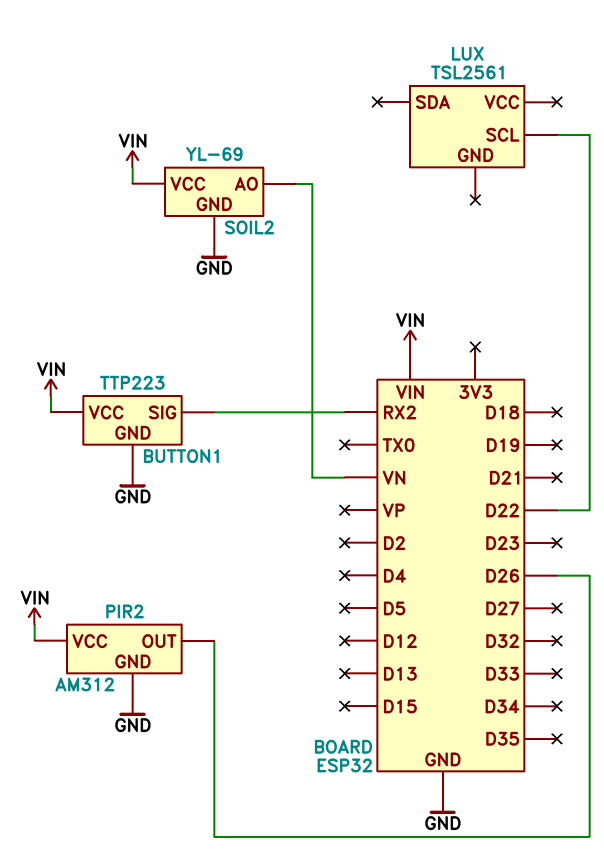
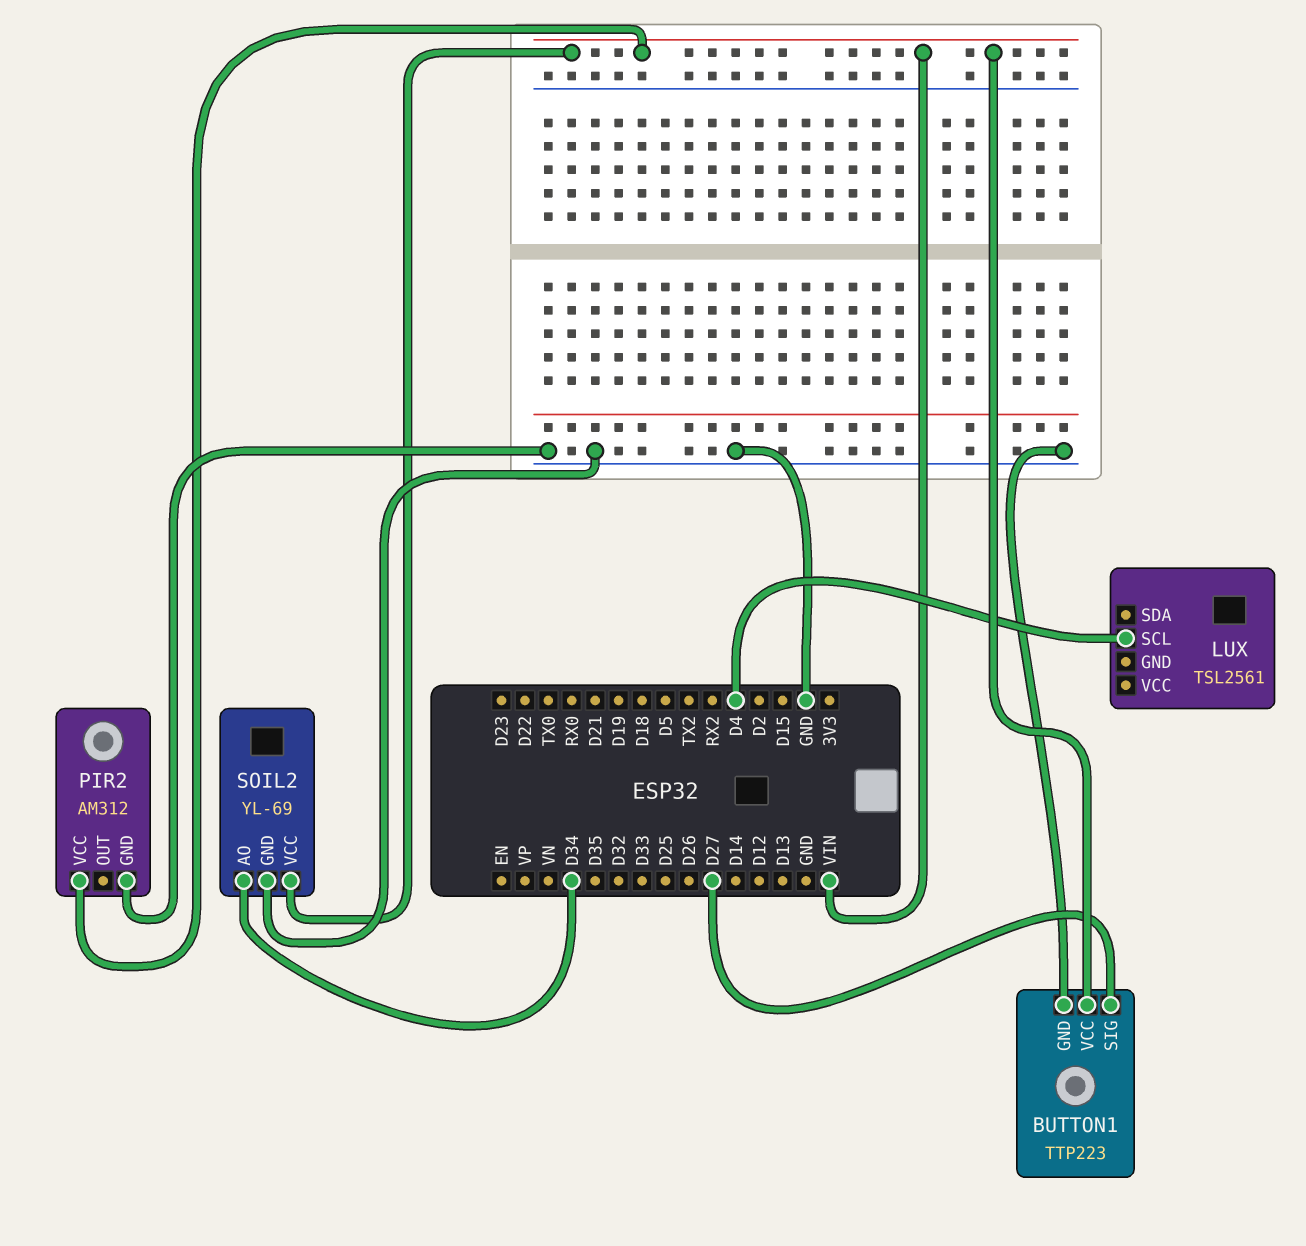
BUTTON1 pin SIG: RX2 -> D27
LUX pin SCL: D22 -> D4
PIR2 pin OUT: D26 -> none
SOIL2 pin AO: VN -> D34

